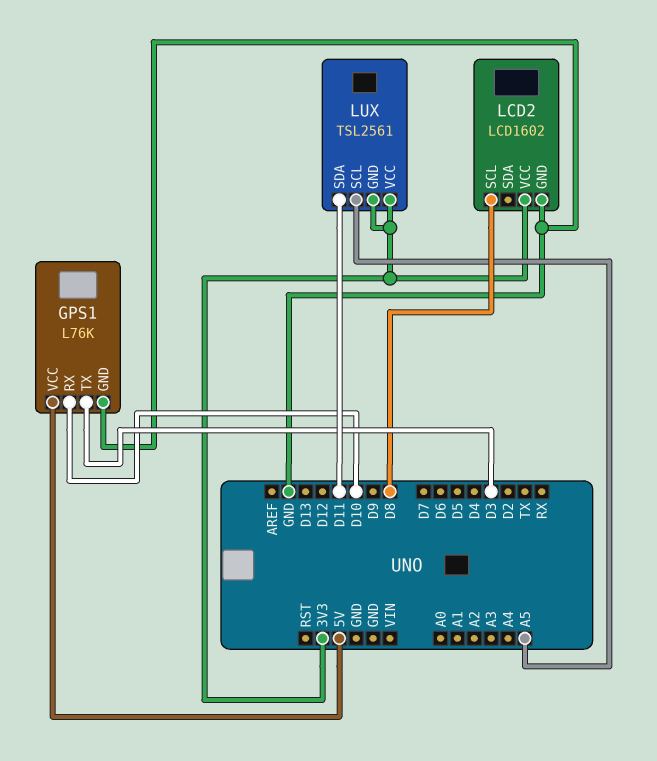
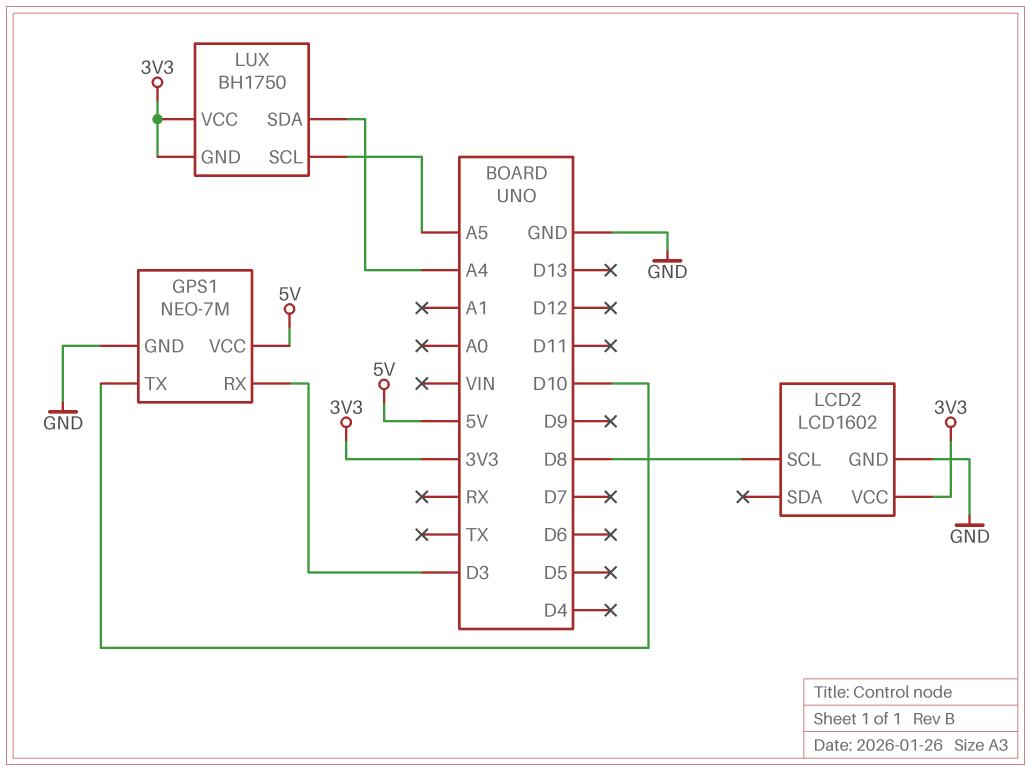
GPS1: L76K -> NEO-7M
GPS1 pin RX: D10 -> D3
GPS1 pin TX: D3 -> D10
LUX: TSL2561 -> BH1750
LUX pin SDA: D11 -> A4

